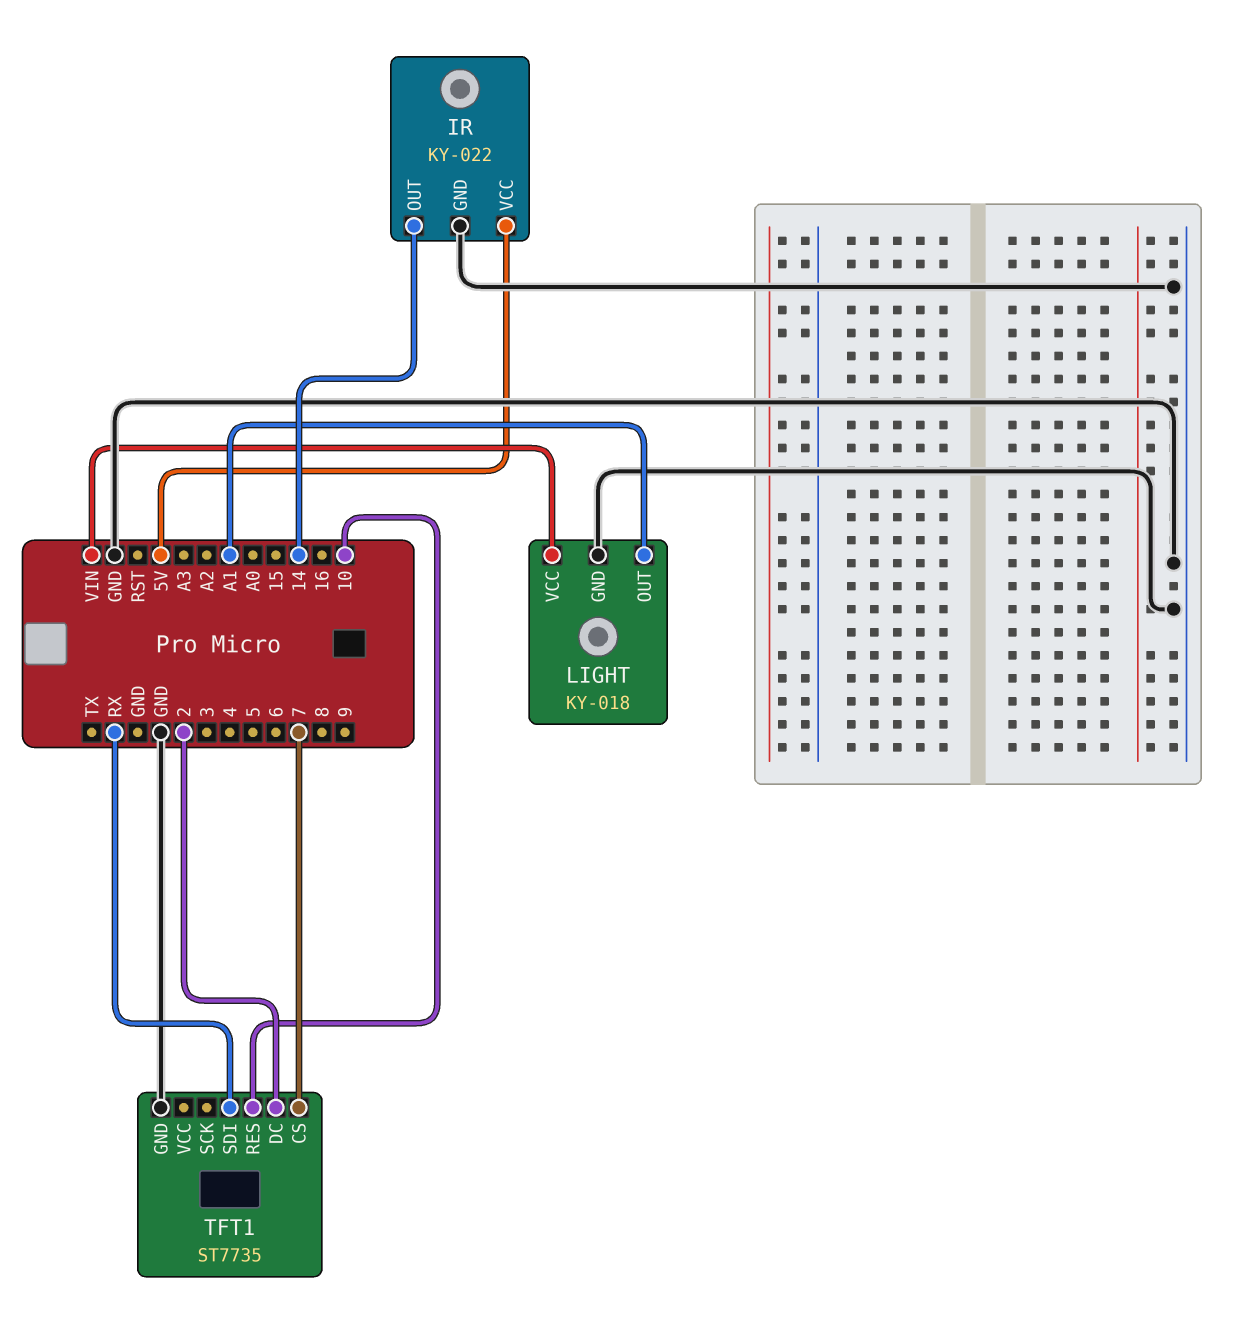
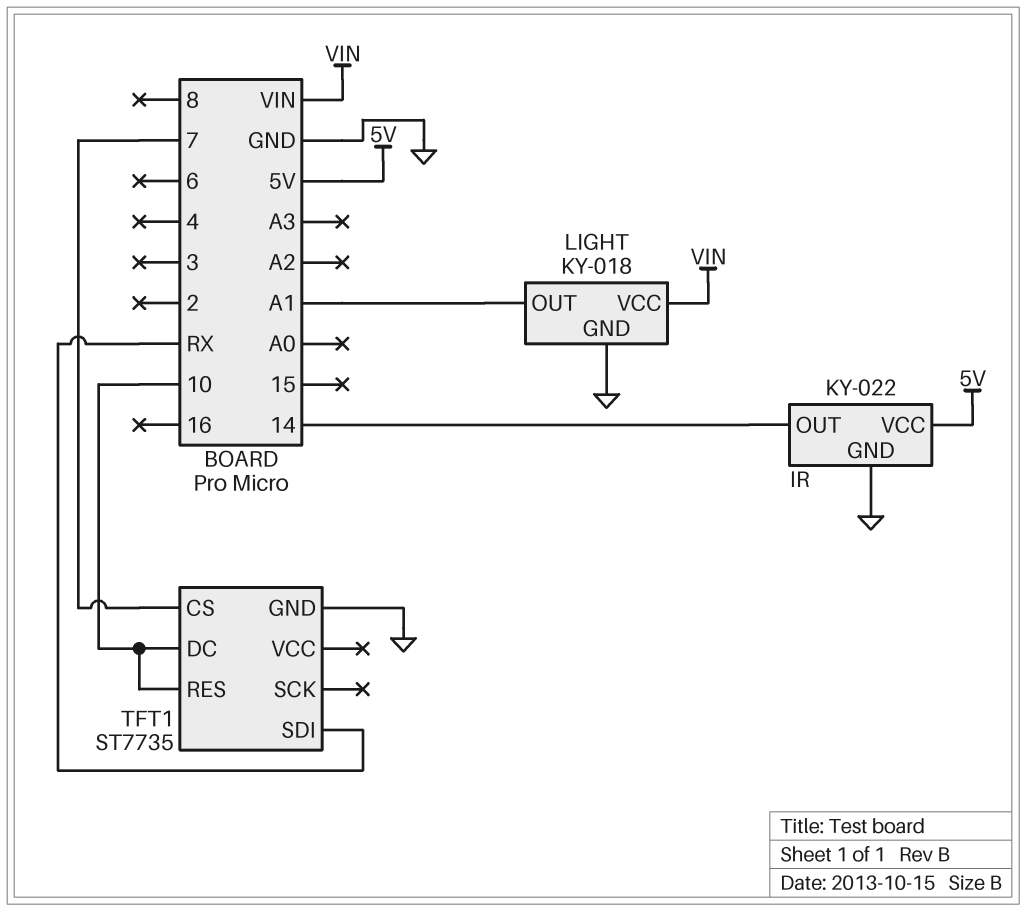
TFT1 pin DC: 2 -> 10

